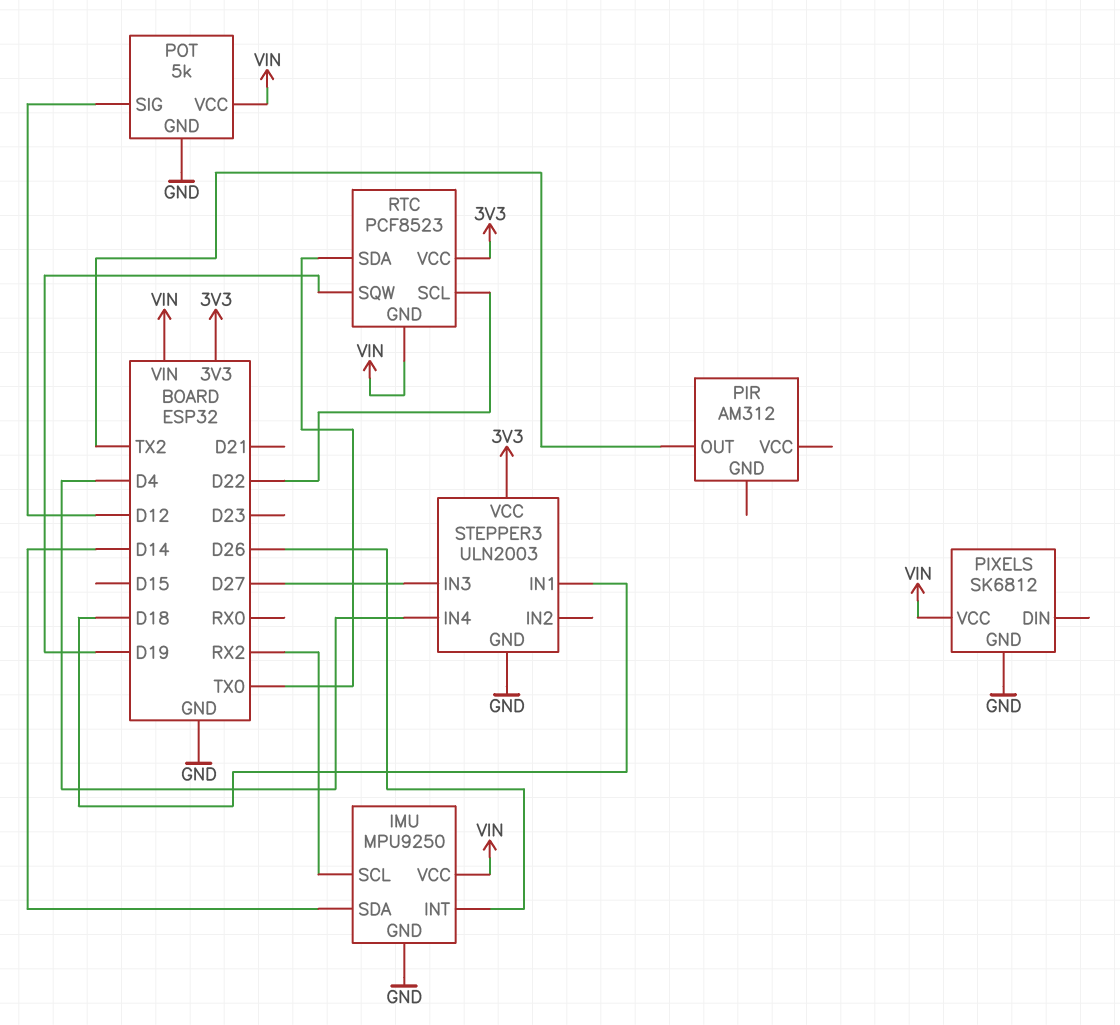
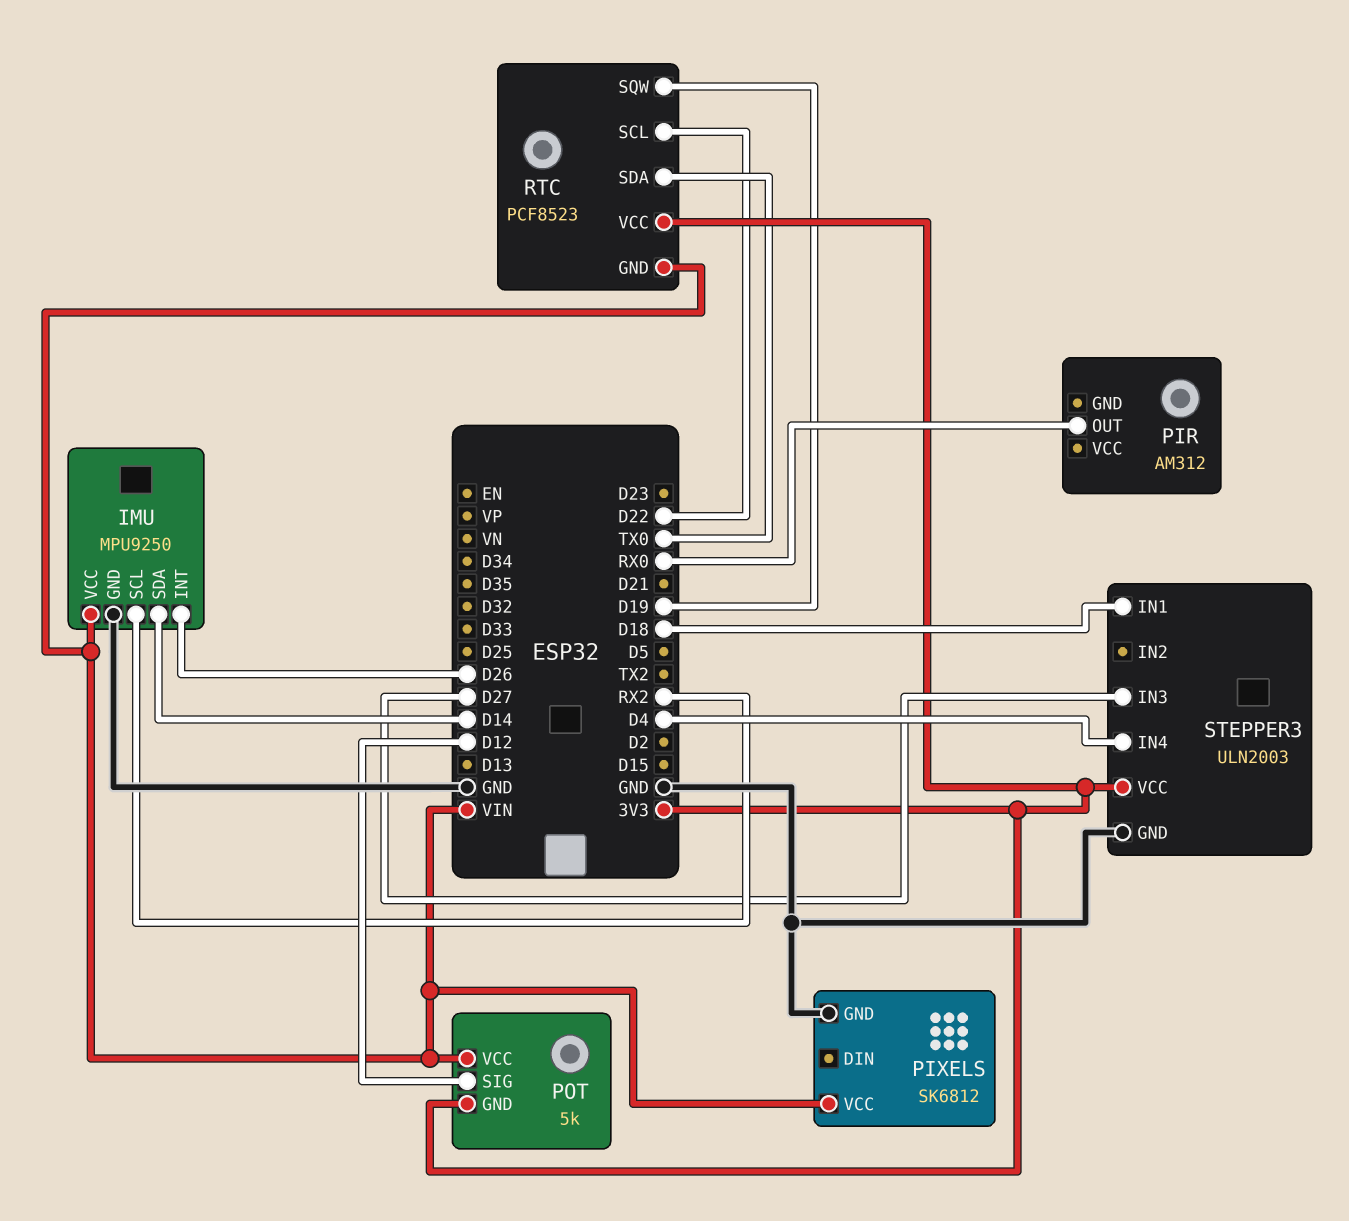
PIR pin OUT: TX2 -> RX0
POT pin GND: GND -> 3V3

